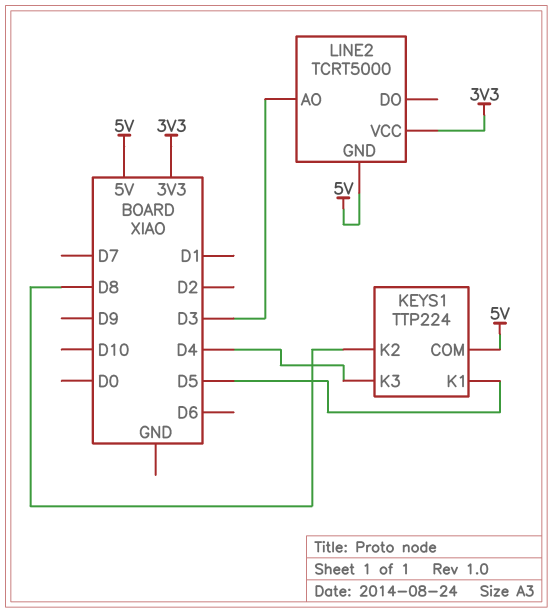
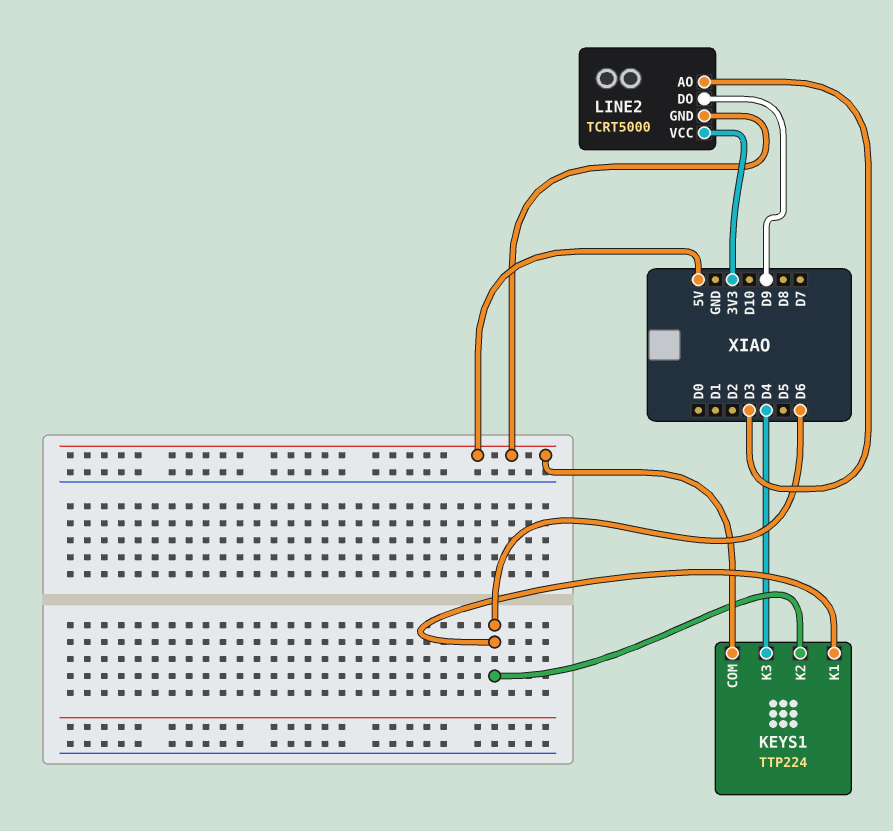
KEYS1 pin K1: D5 -> D6
KEYS1 pin K2: D8 -> D6
LINE2 pin DO: none -> D9

